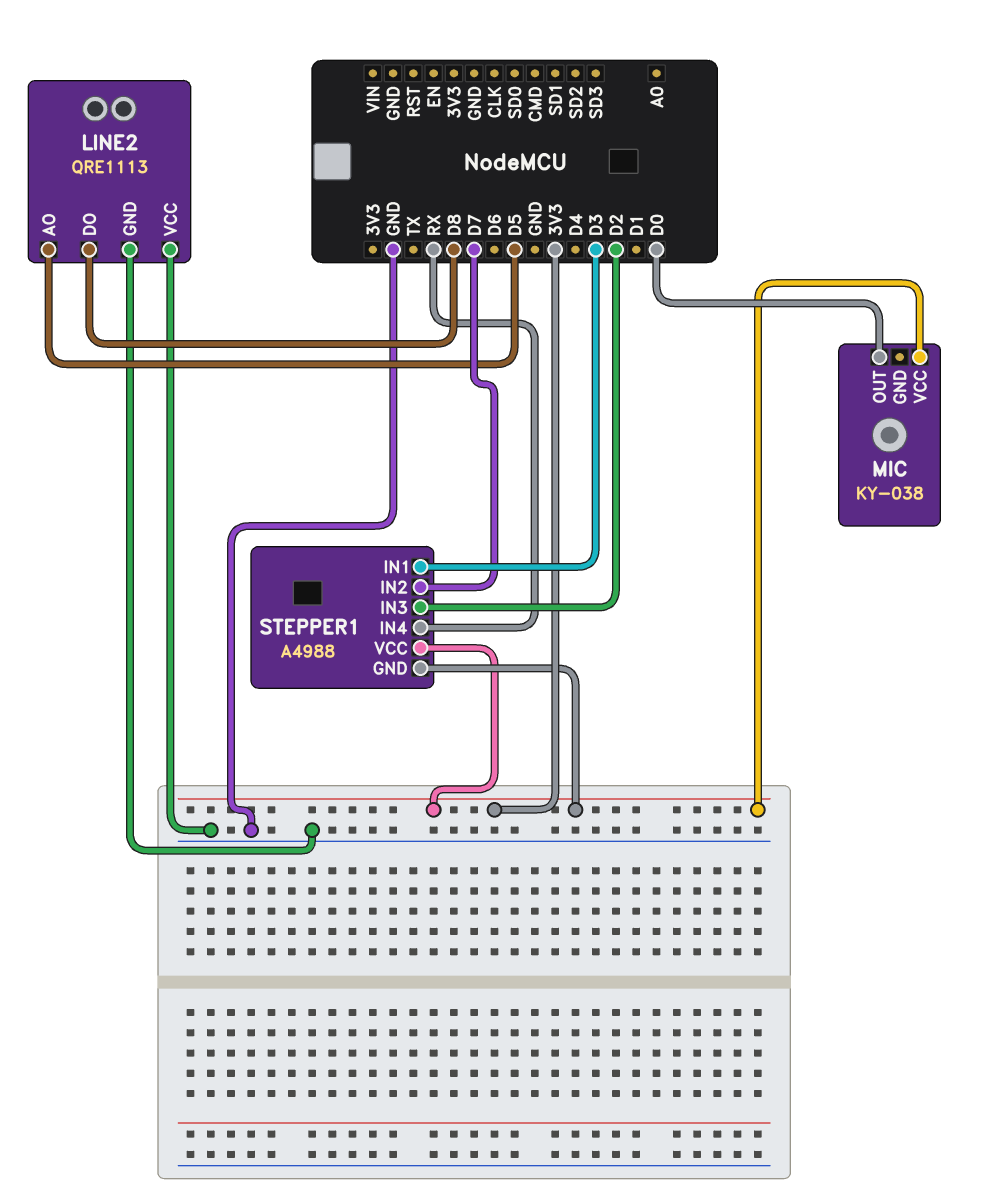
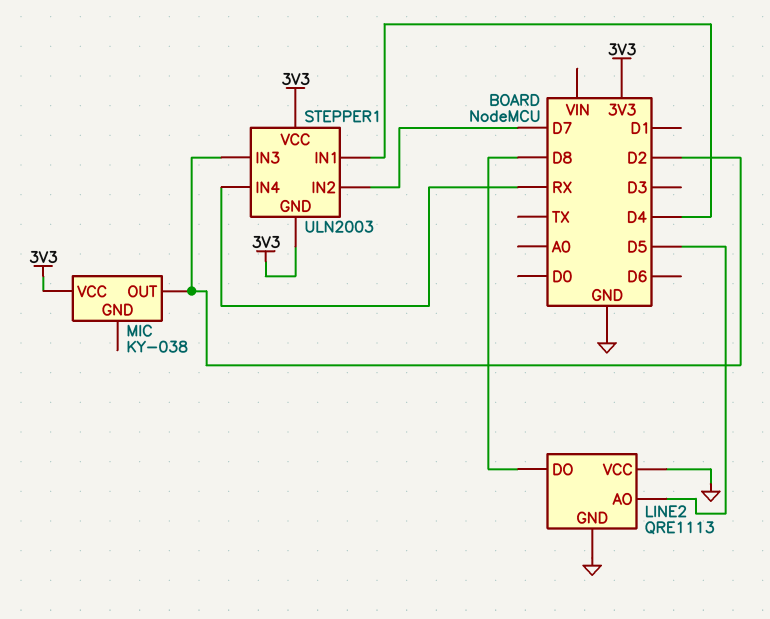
MIC pin OUT: D0 -> D2
STEPPER1: A4988 -> ULN2003
STEPPER1 pin IN1: D3 -> D4

